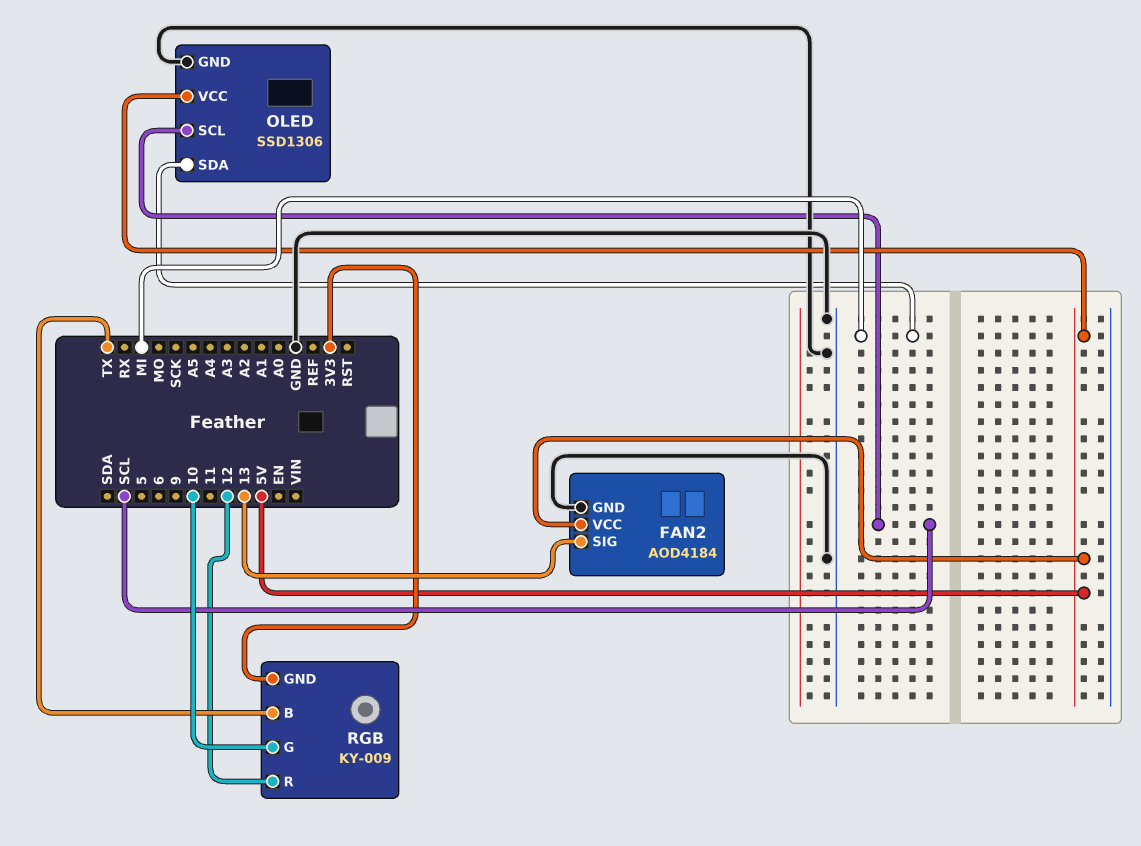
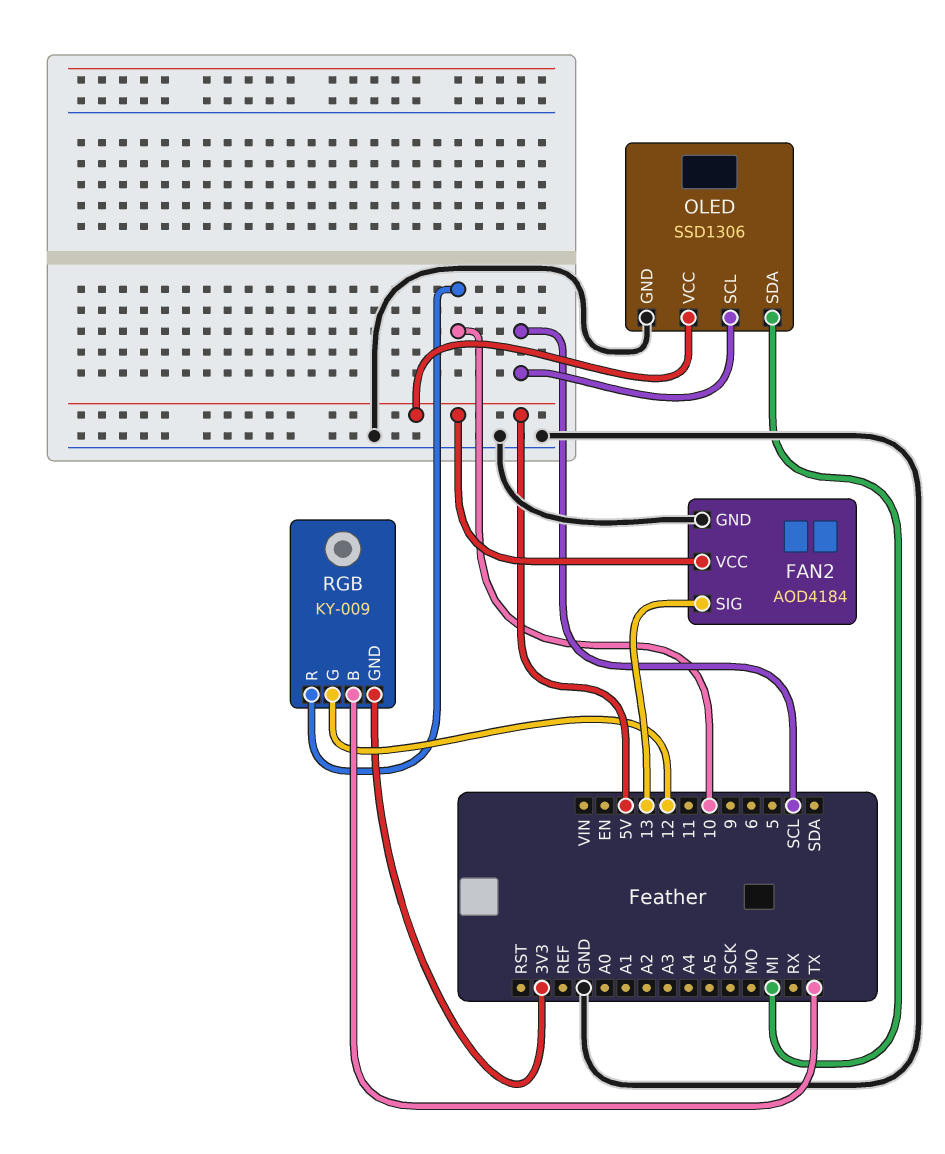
RGB pin G: 10 -> 12
RGB pin R: 12 -> 10

